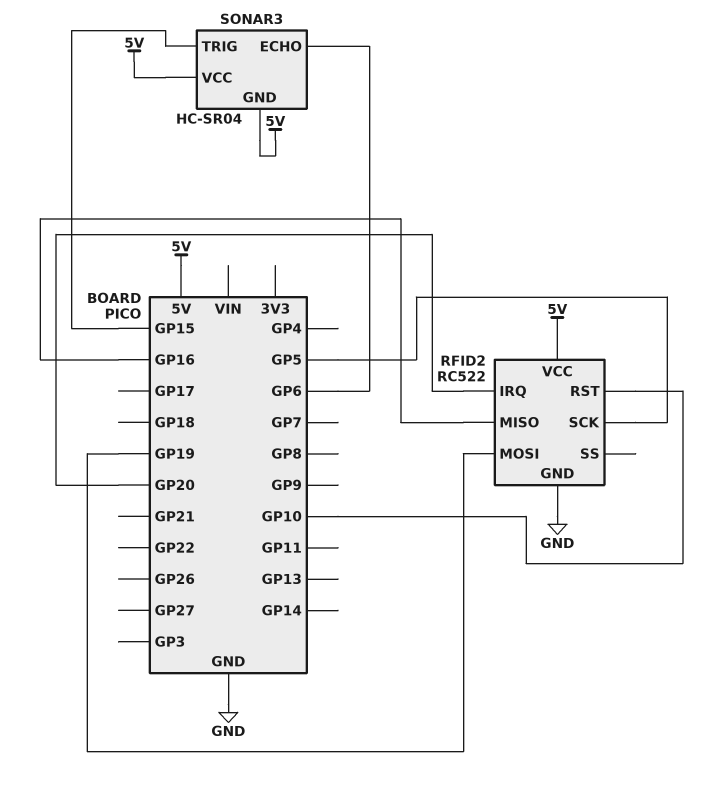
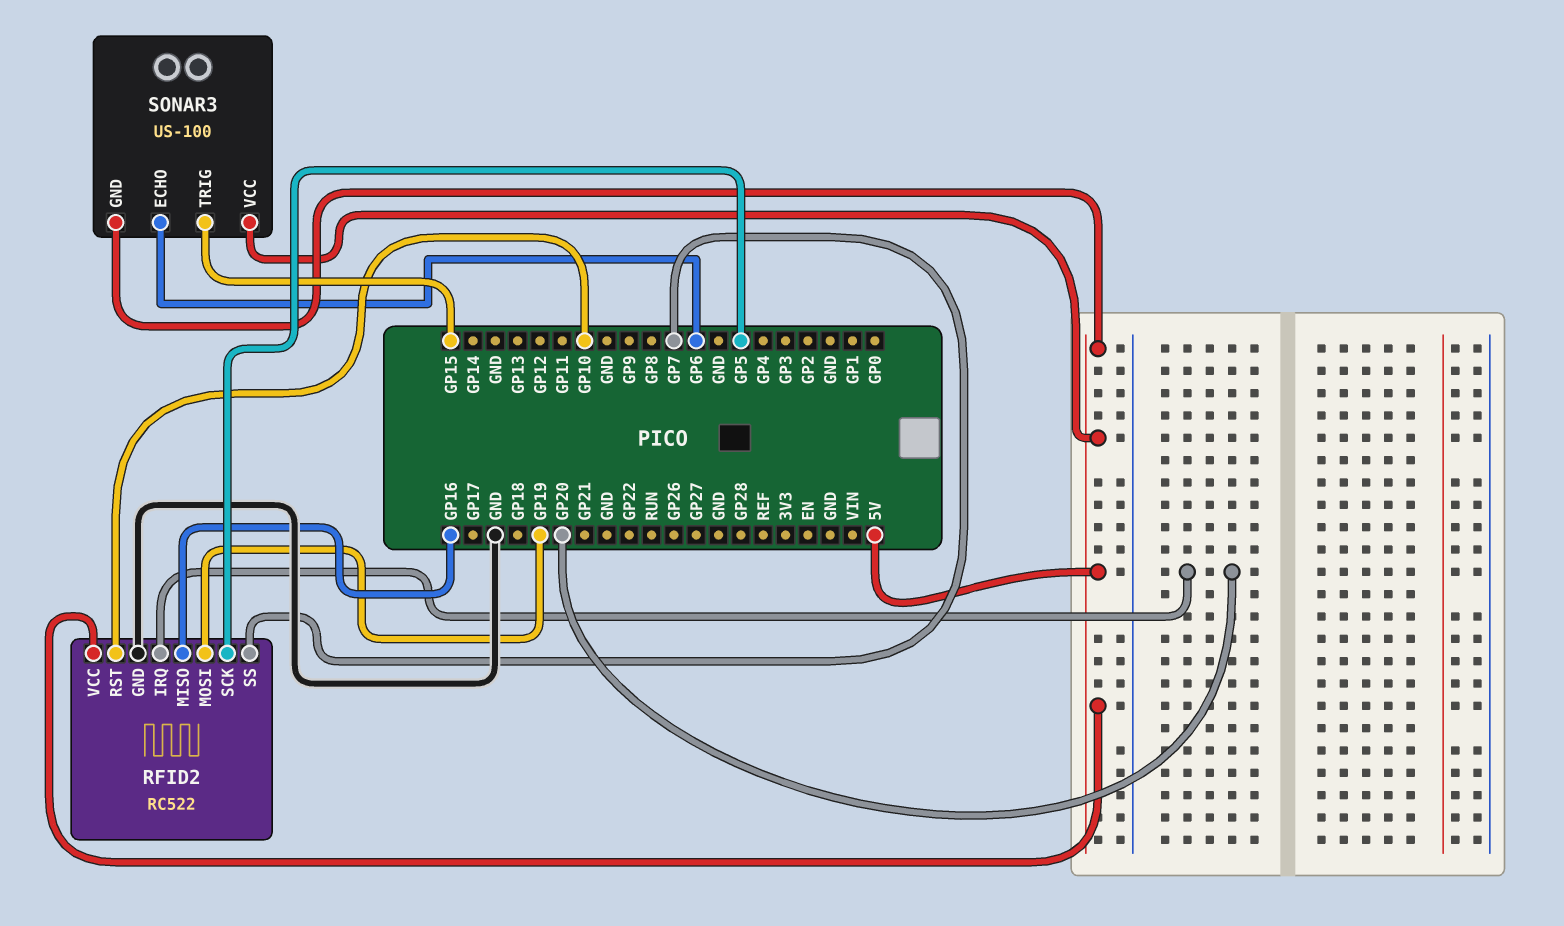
RFID2 pin SS: none -> GP7
SONAR3: HC-SR04 -> US-100

